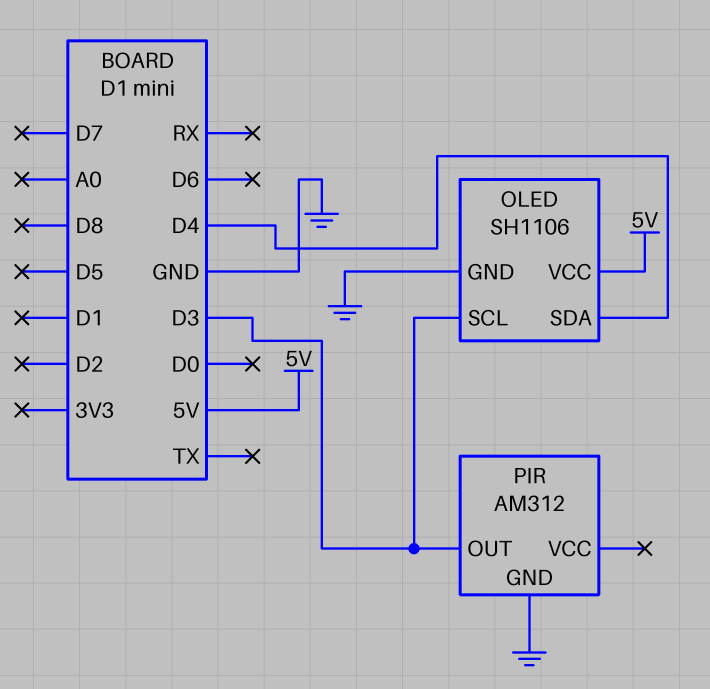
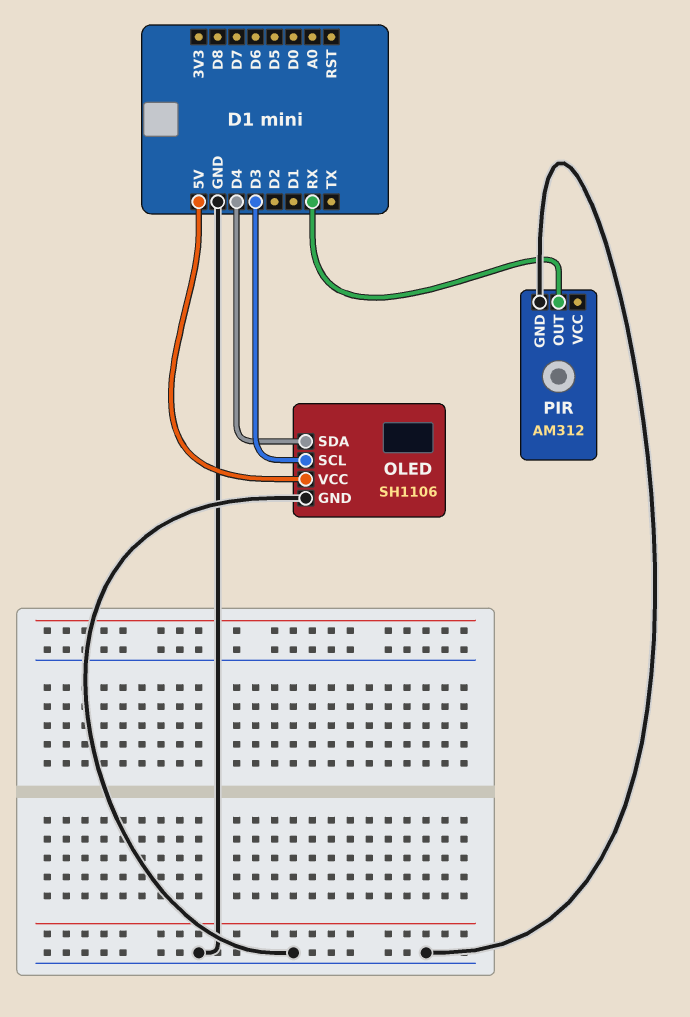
PIR pin OUT: D3 -> RX

